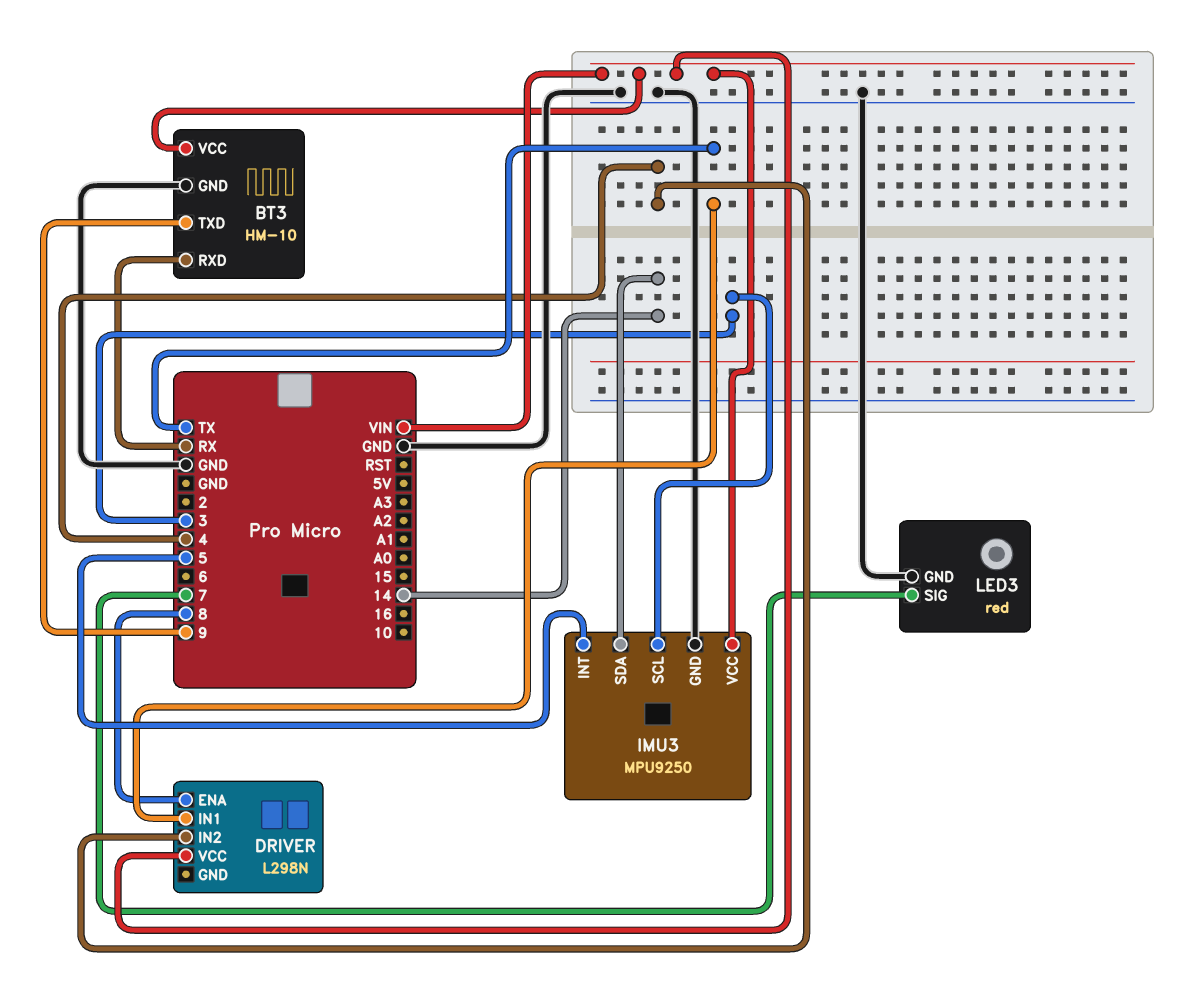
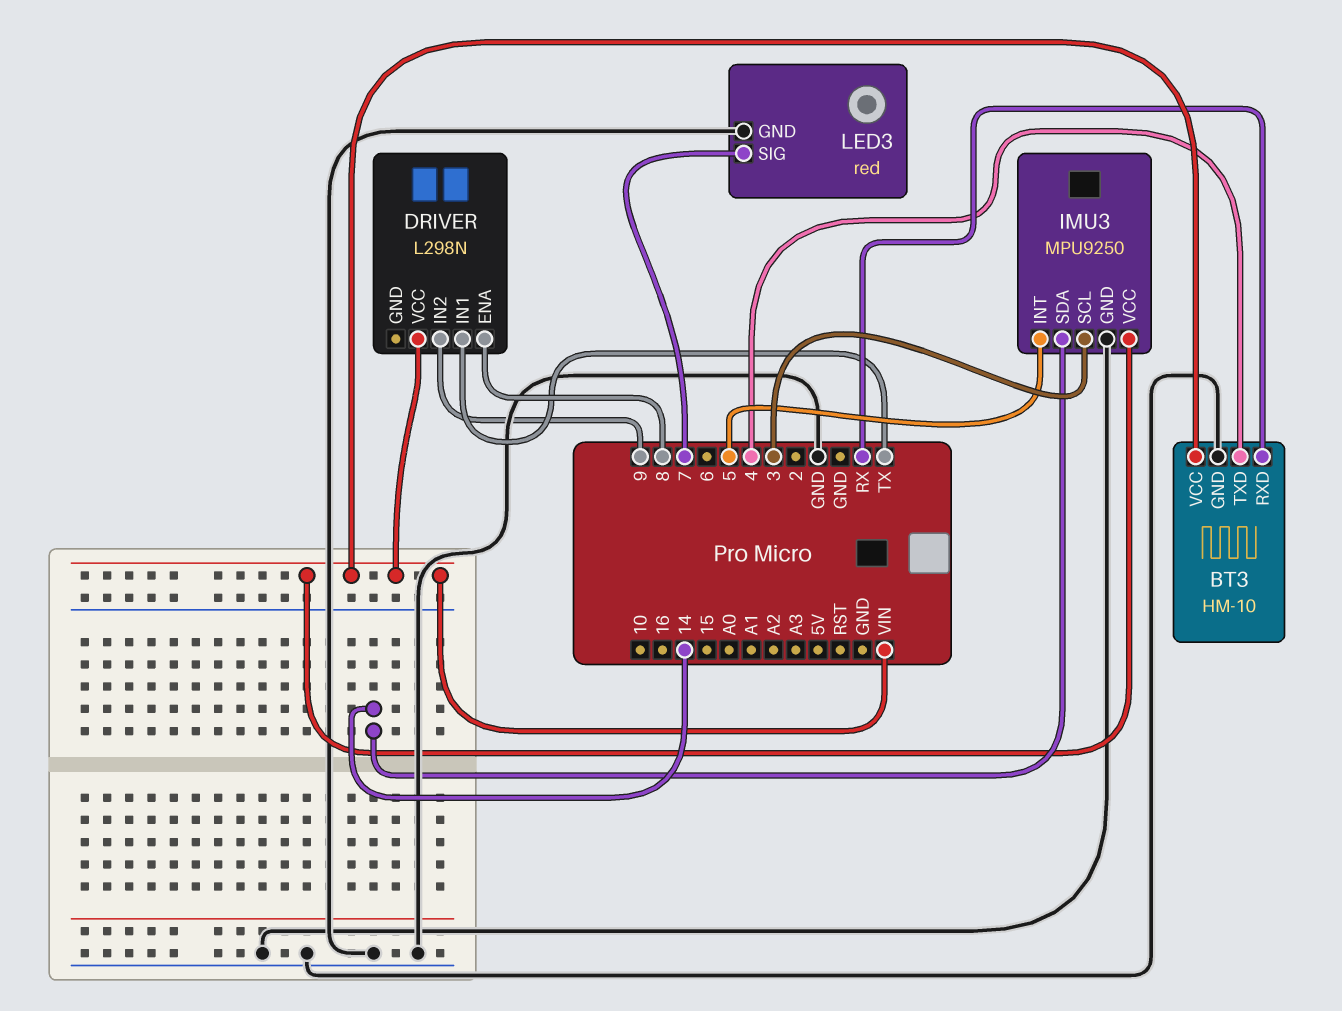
BT3 pin TXD: 9 -> 4
DRIVER pin IN2: 4 -> 9

